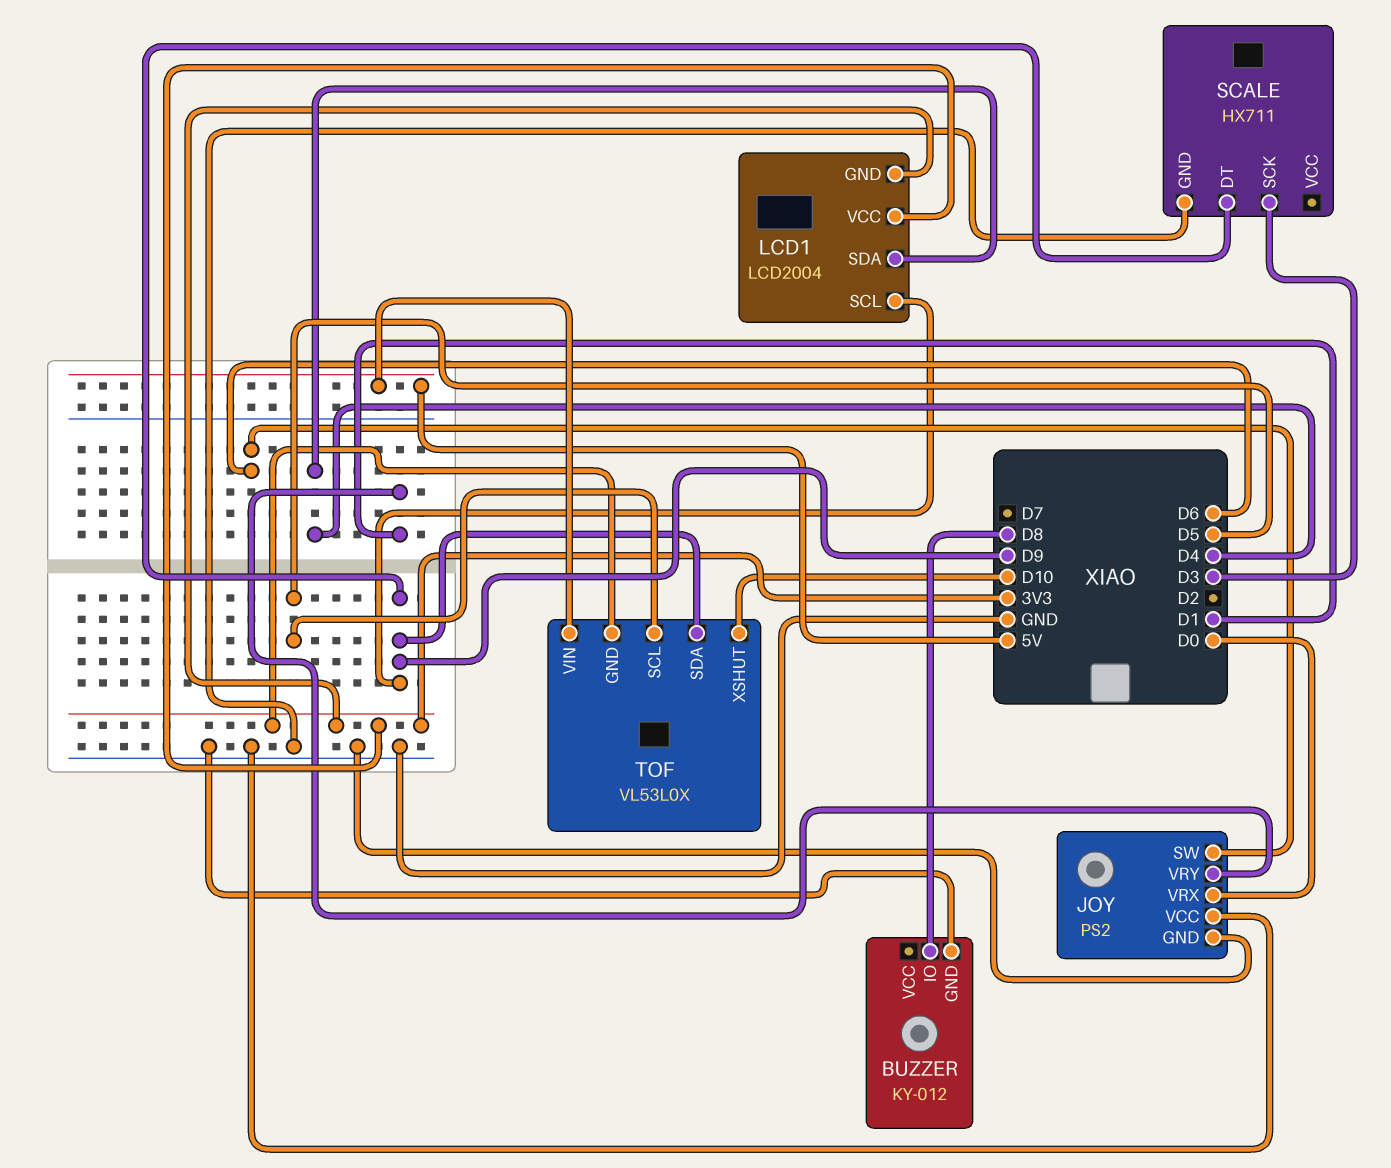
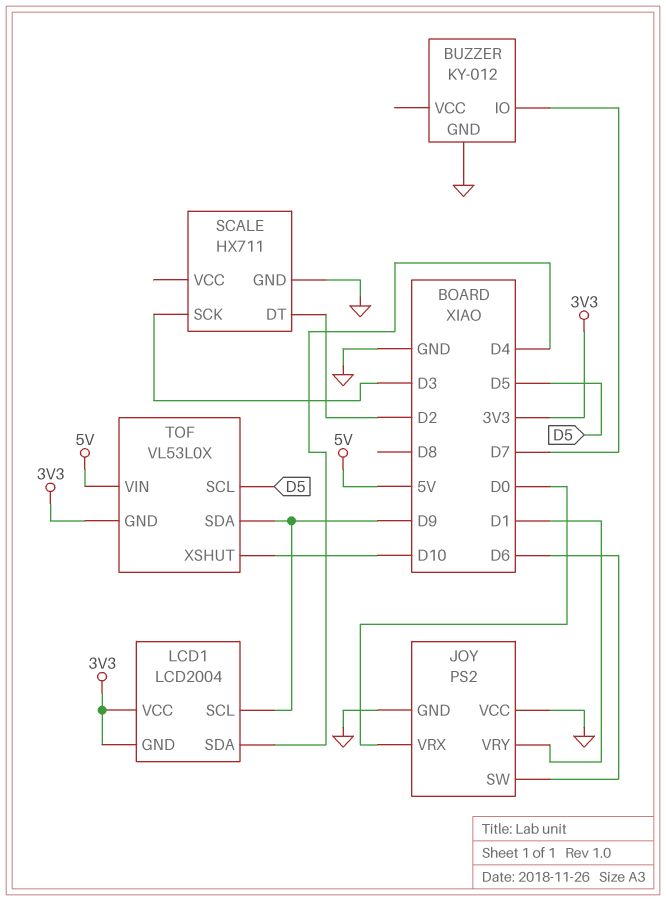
BUZZER pin IO: D8 -> D7
SCALE pin DT: D9 -> D2

